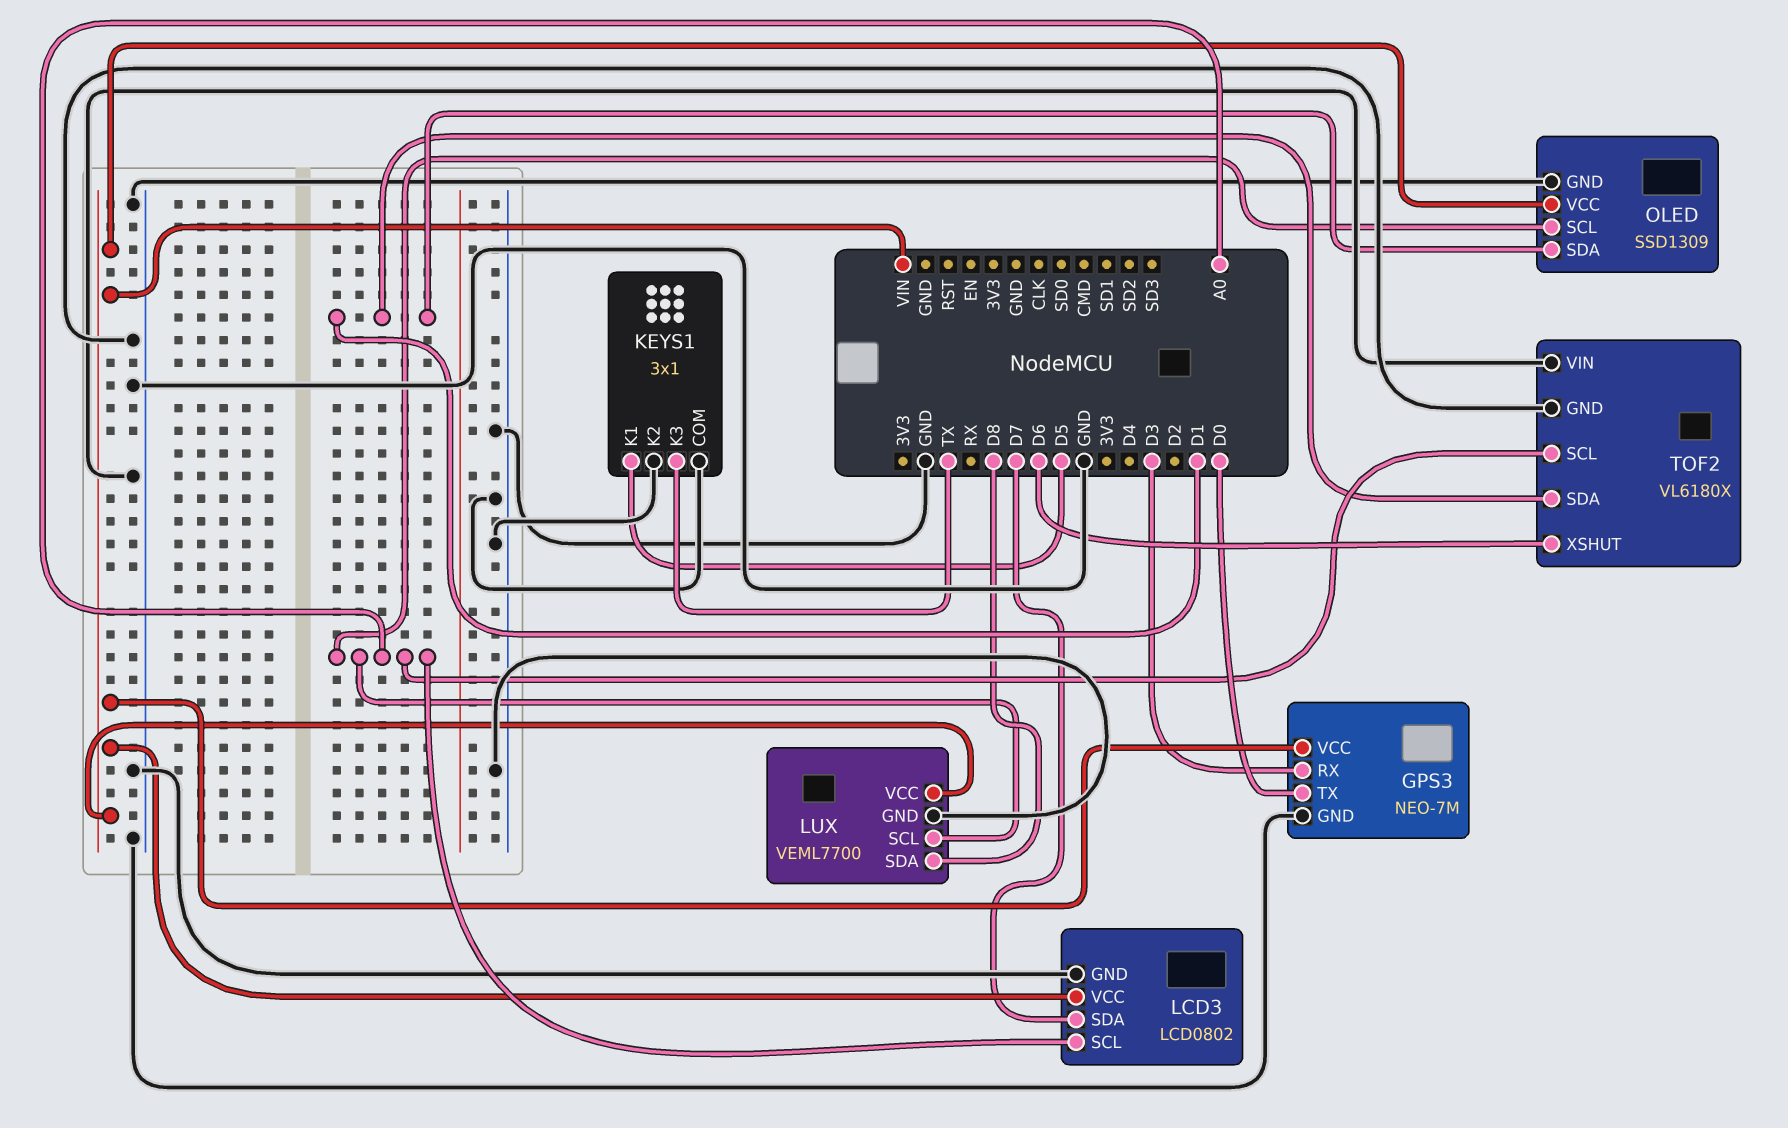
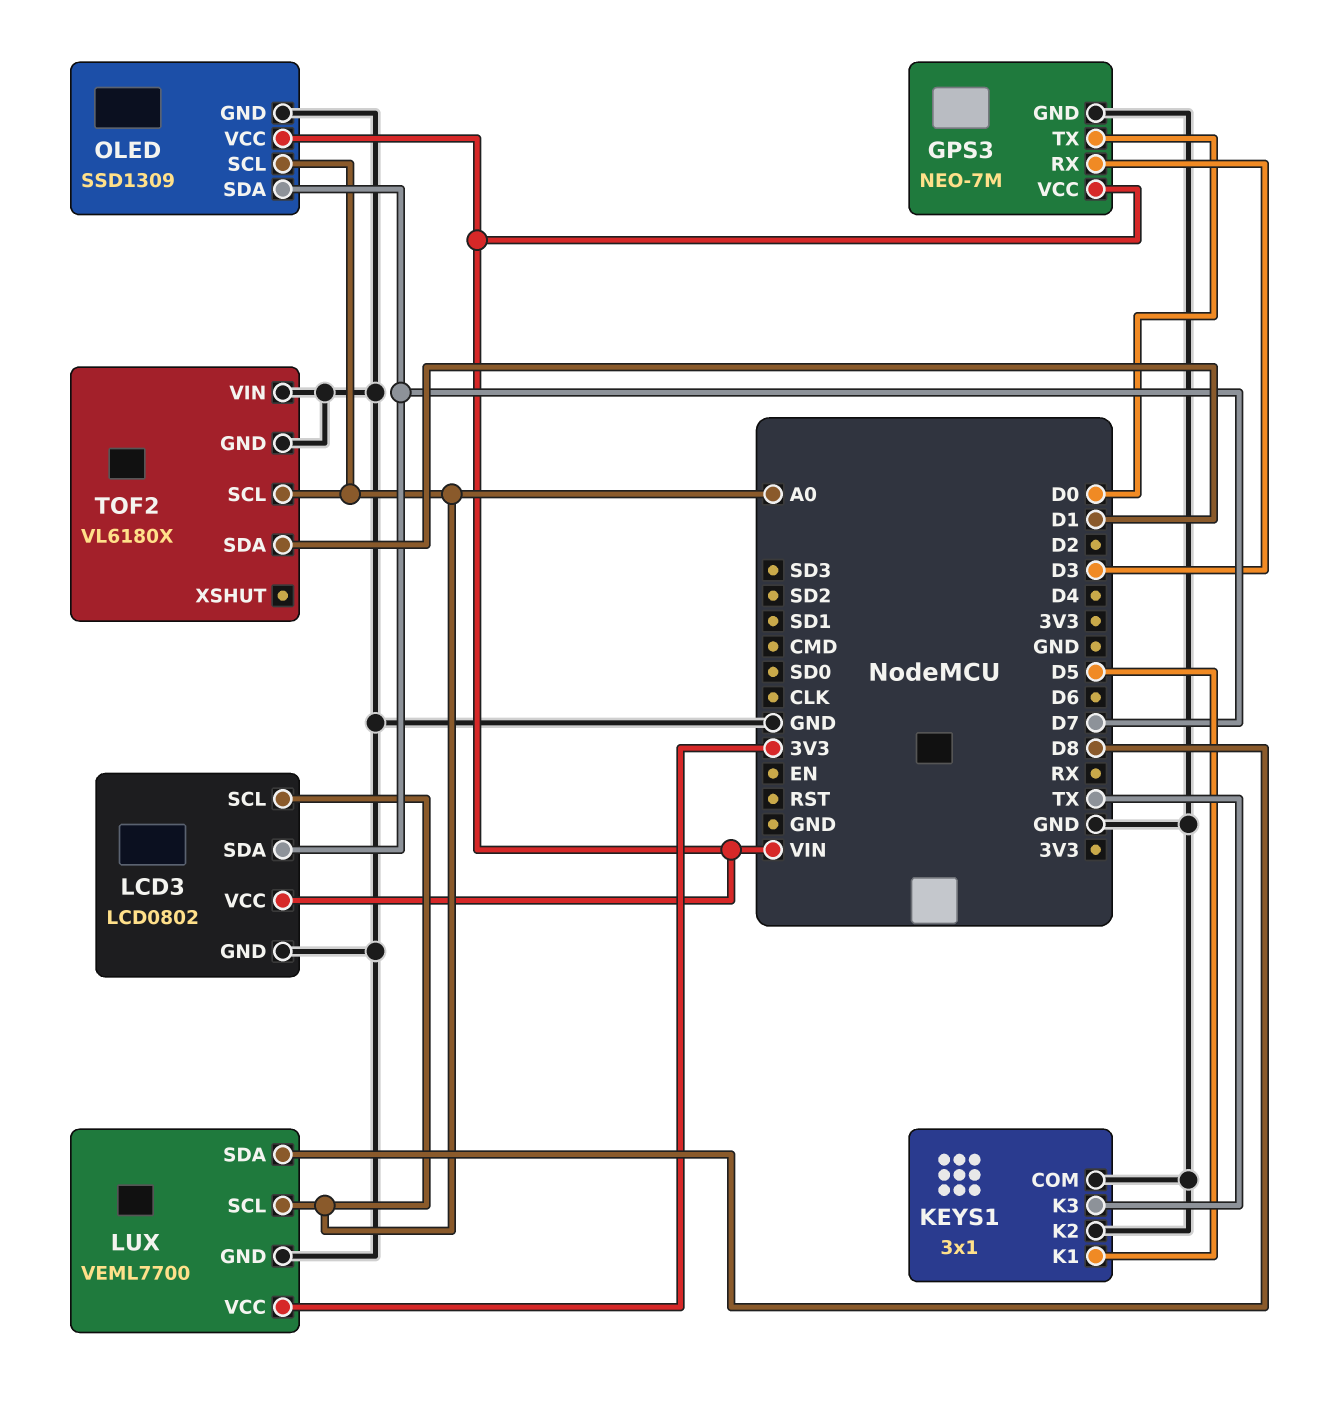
LUX pin VCC: VIN -> 3V3
OLED pin SDA: D1 -> D7
TOF2 pin XSHUT: D6 -> none

